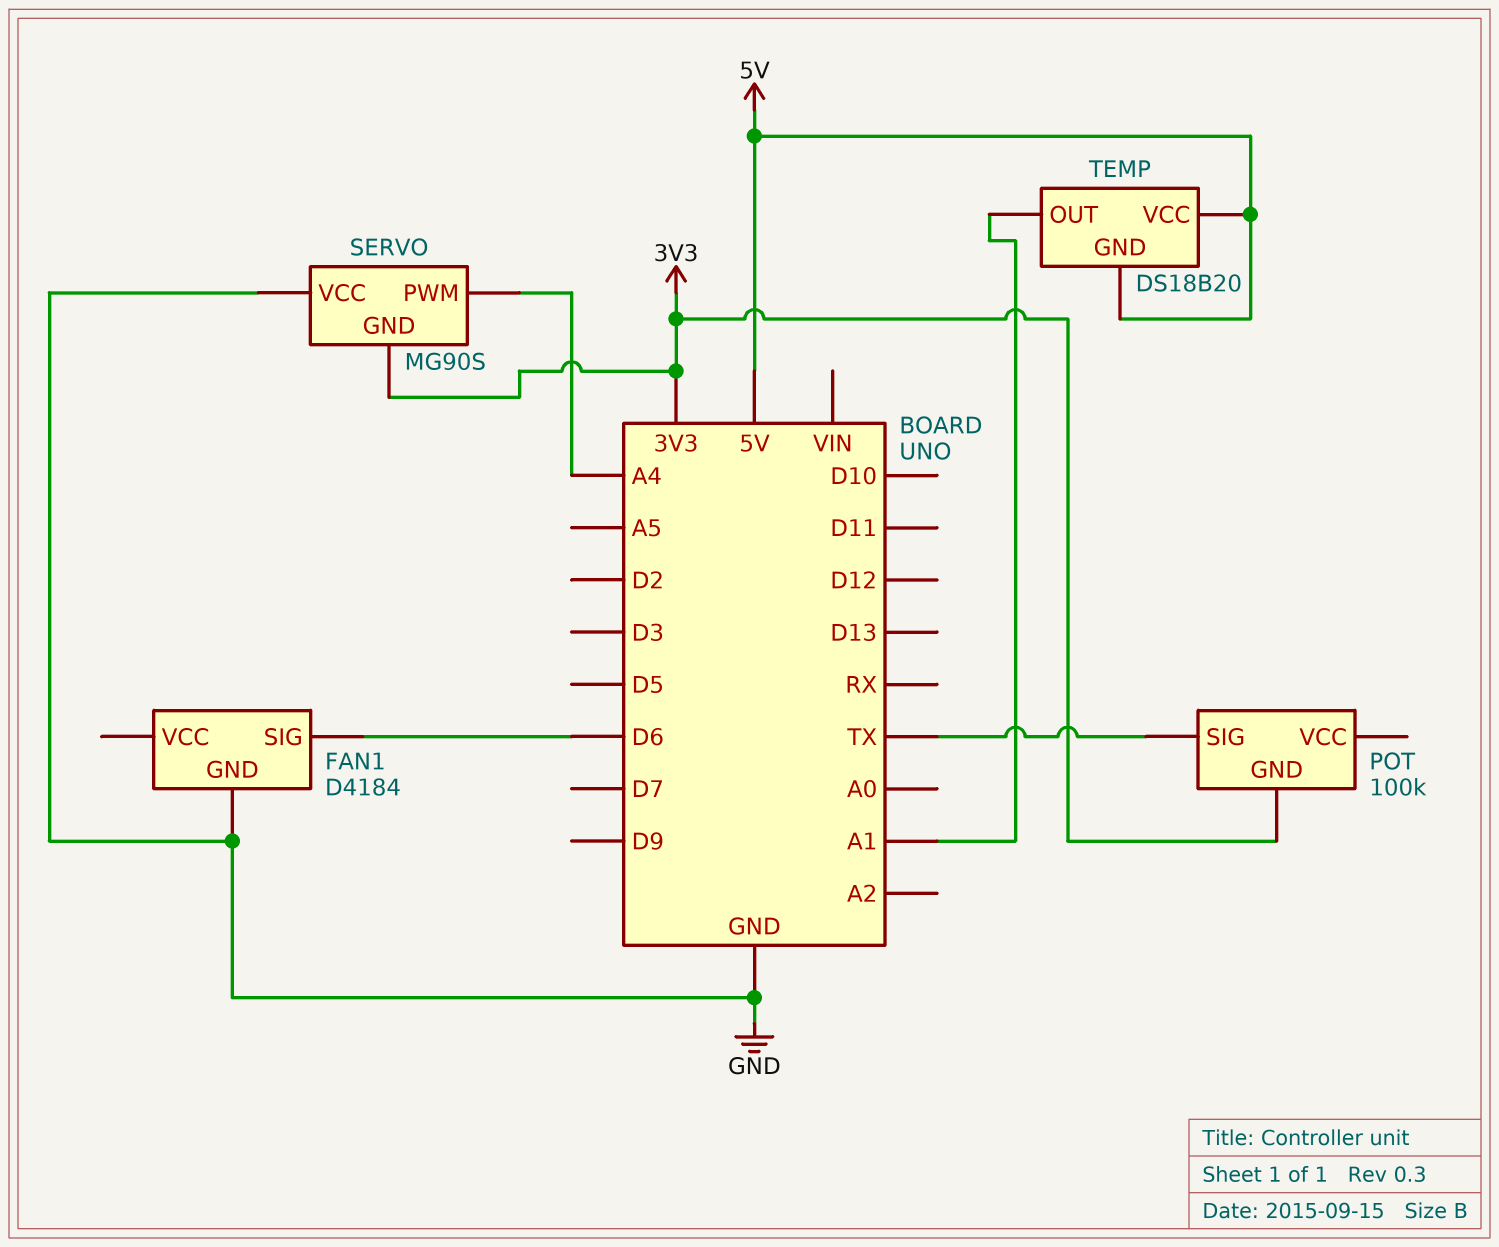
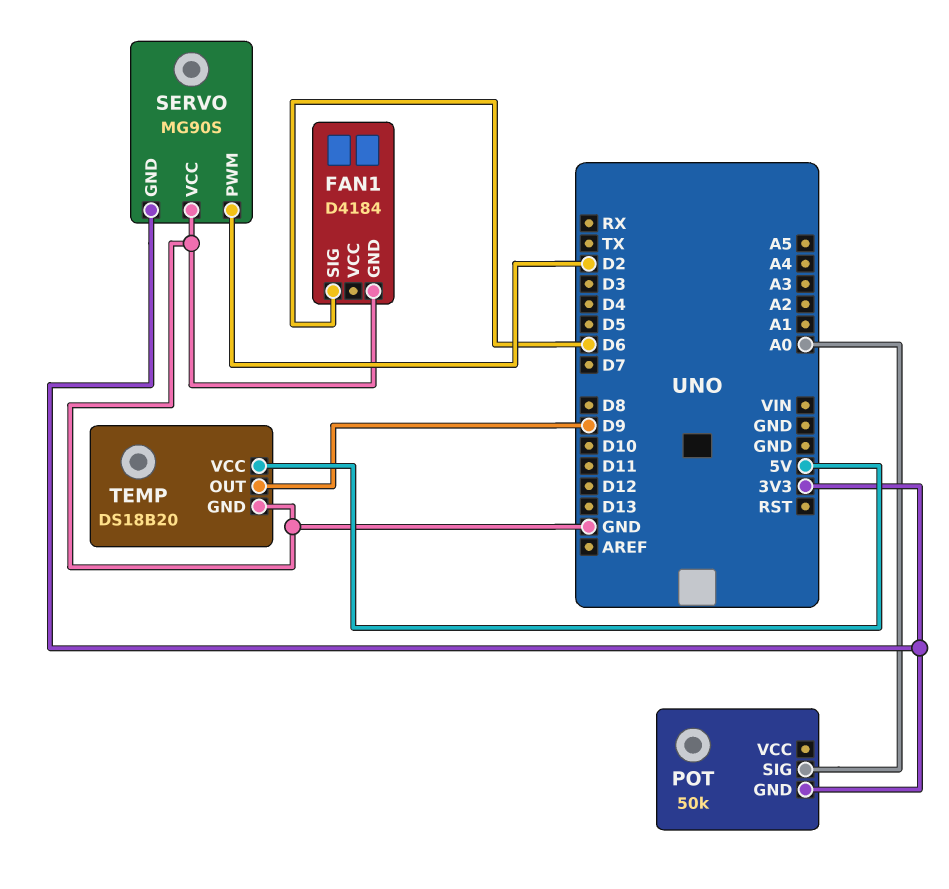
POT: 100k -> 50k
POT pin SIG: TX -> A0
SERVO pin PWM: A4 -> D2
TEMP pin GND: 5V -> GND
TEMP pin OUT: A1 -> D9

